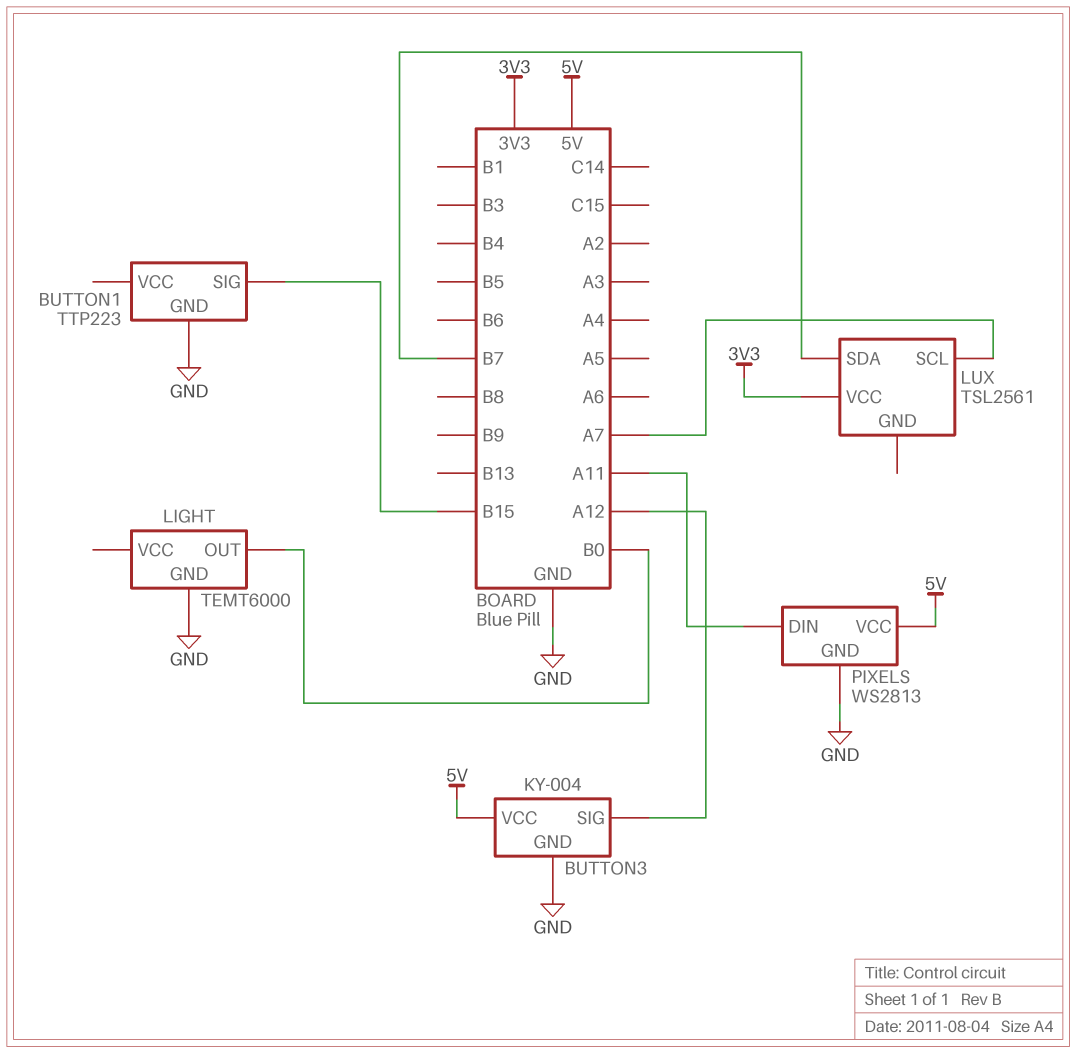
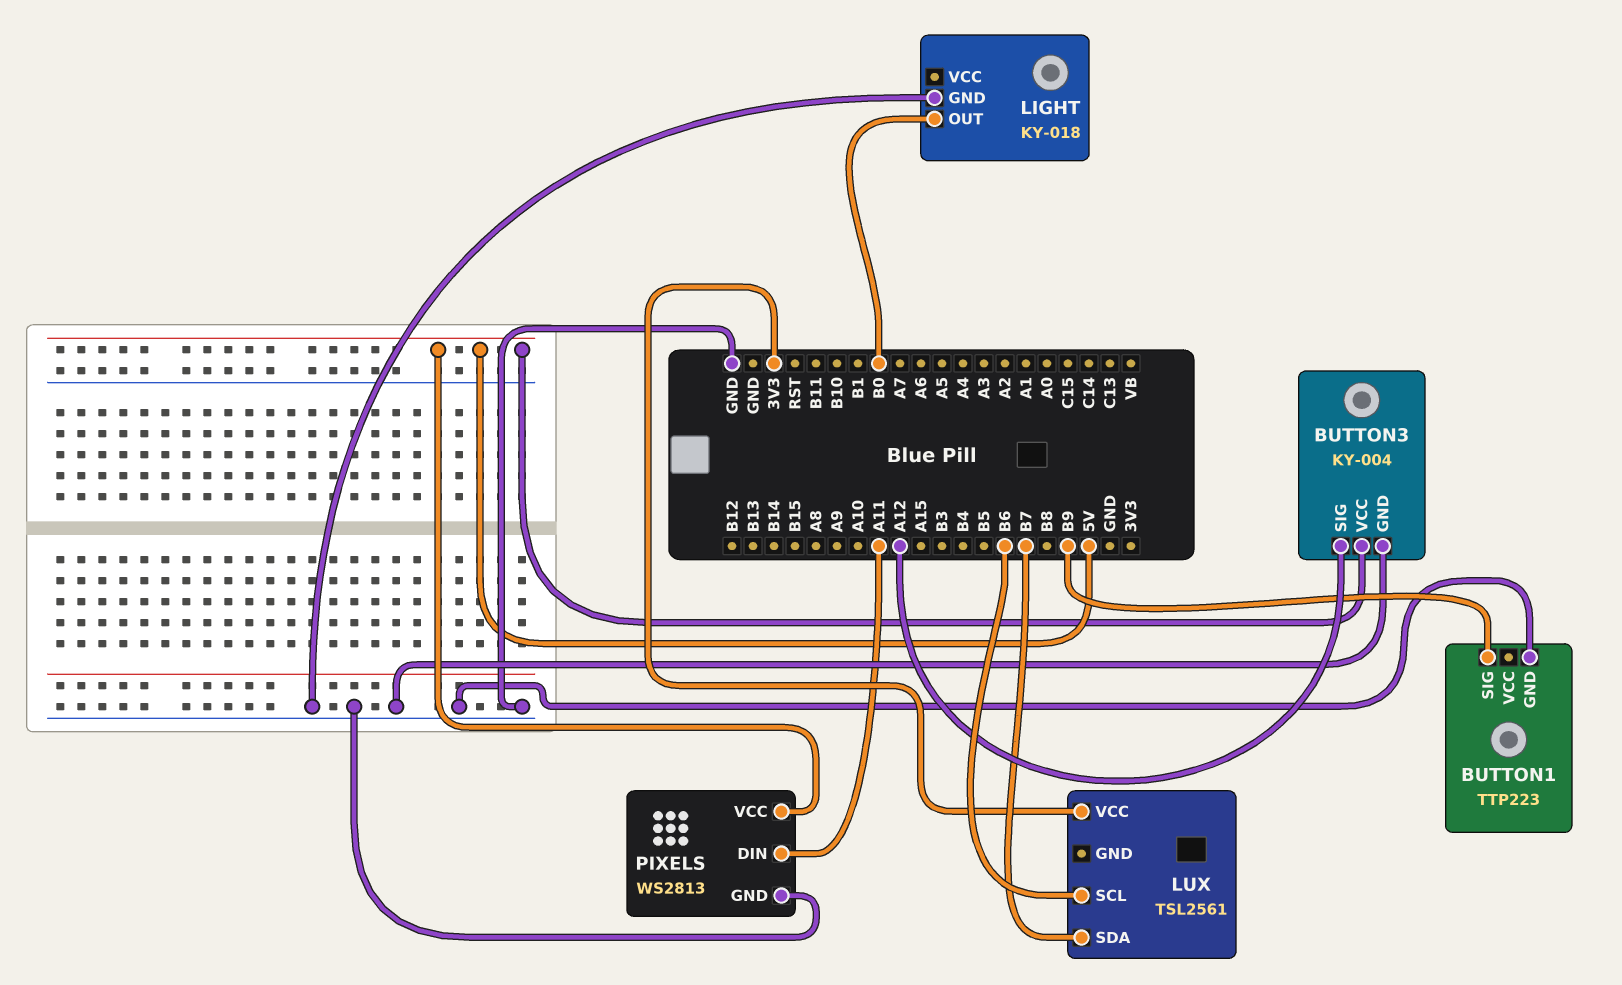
BUTTON1 pin SIG: B15 -> B9
LIGHT: TEMT6000 -> KY-018
LUX pin SCL: A7 -> B6

